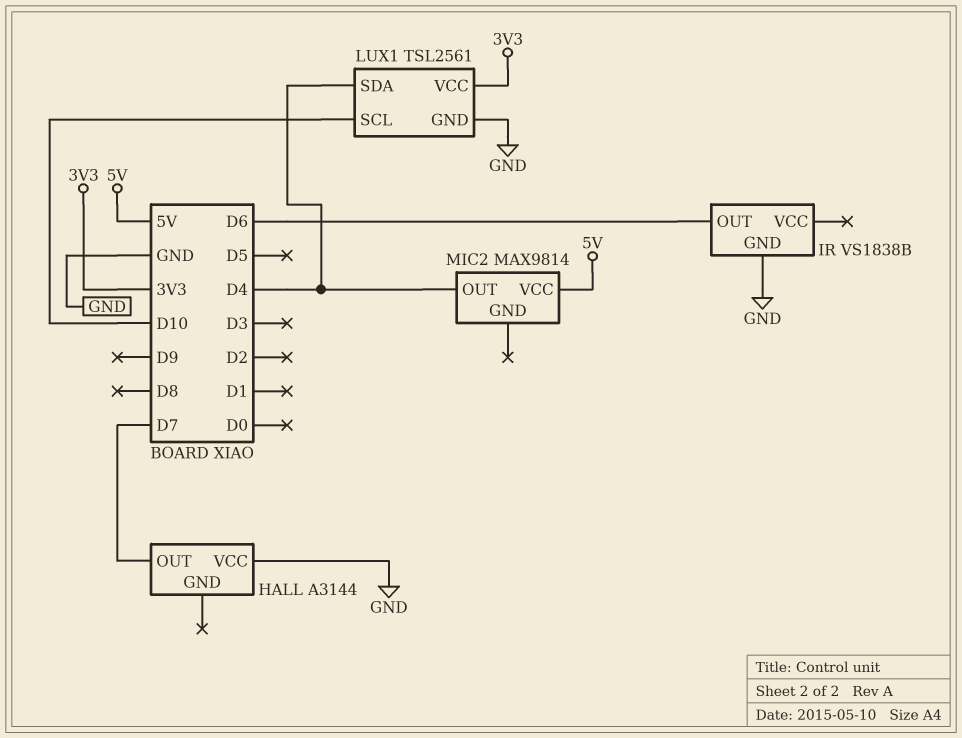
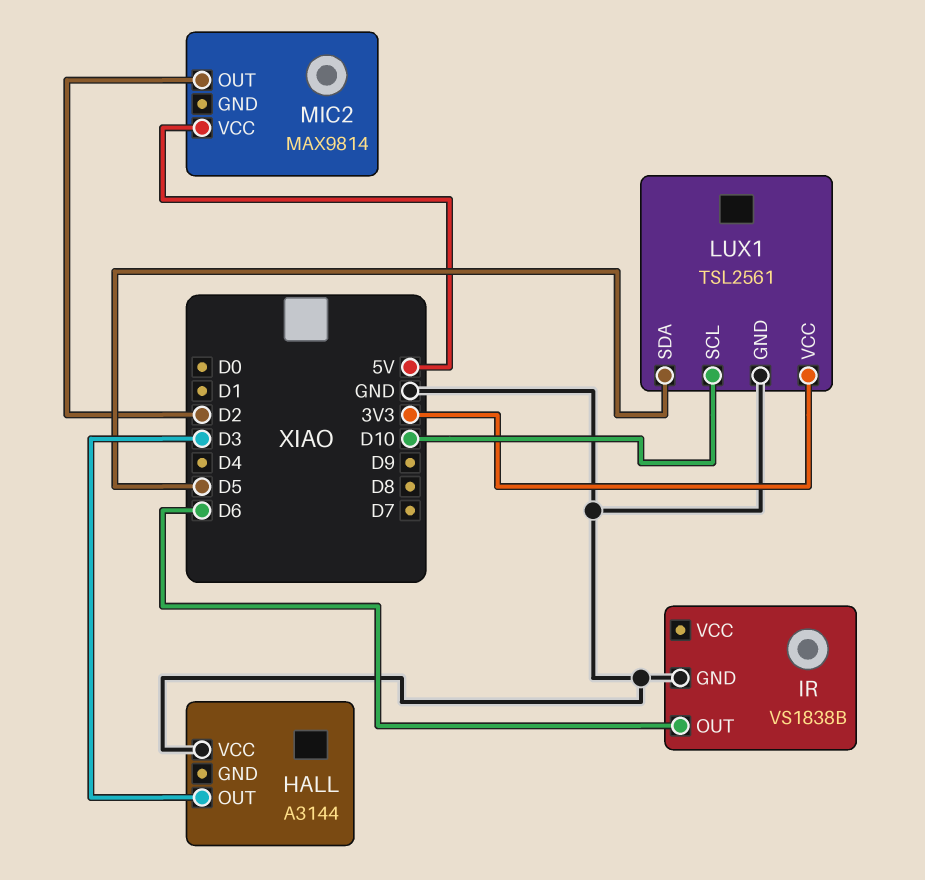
HALL pin OUT: D7 -> D3
LUX1 pin SDA: D4 -> D5
MIC2 pin OUT: D4 -> D2

